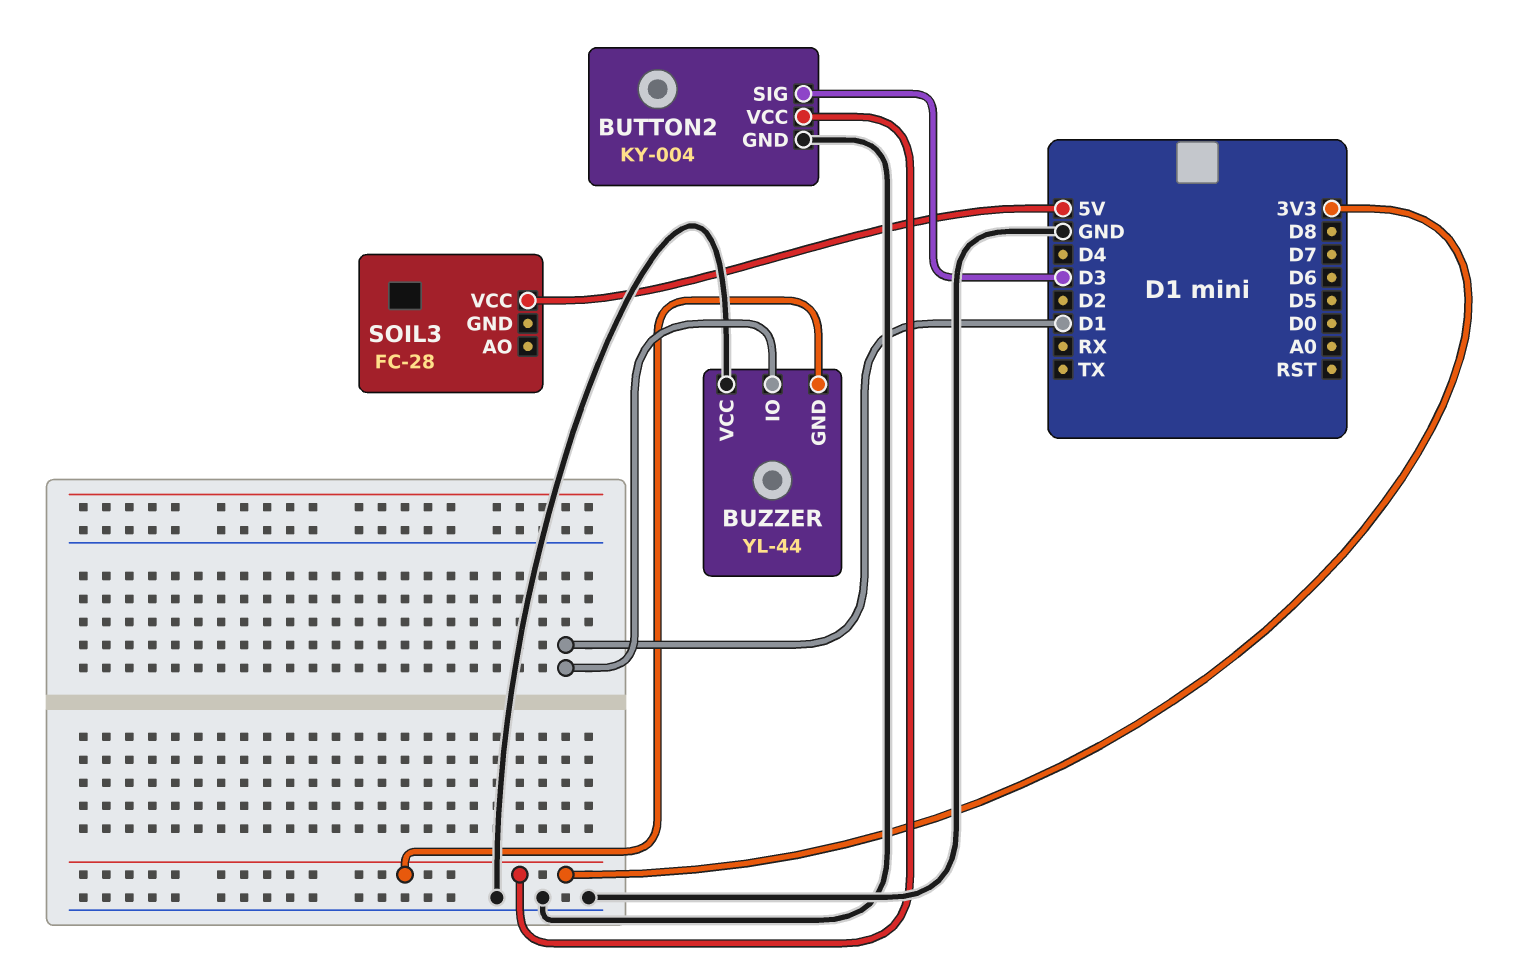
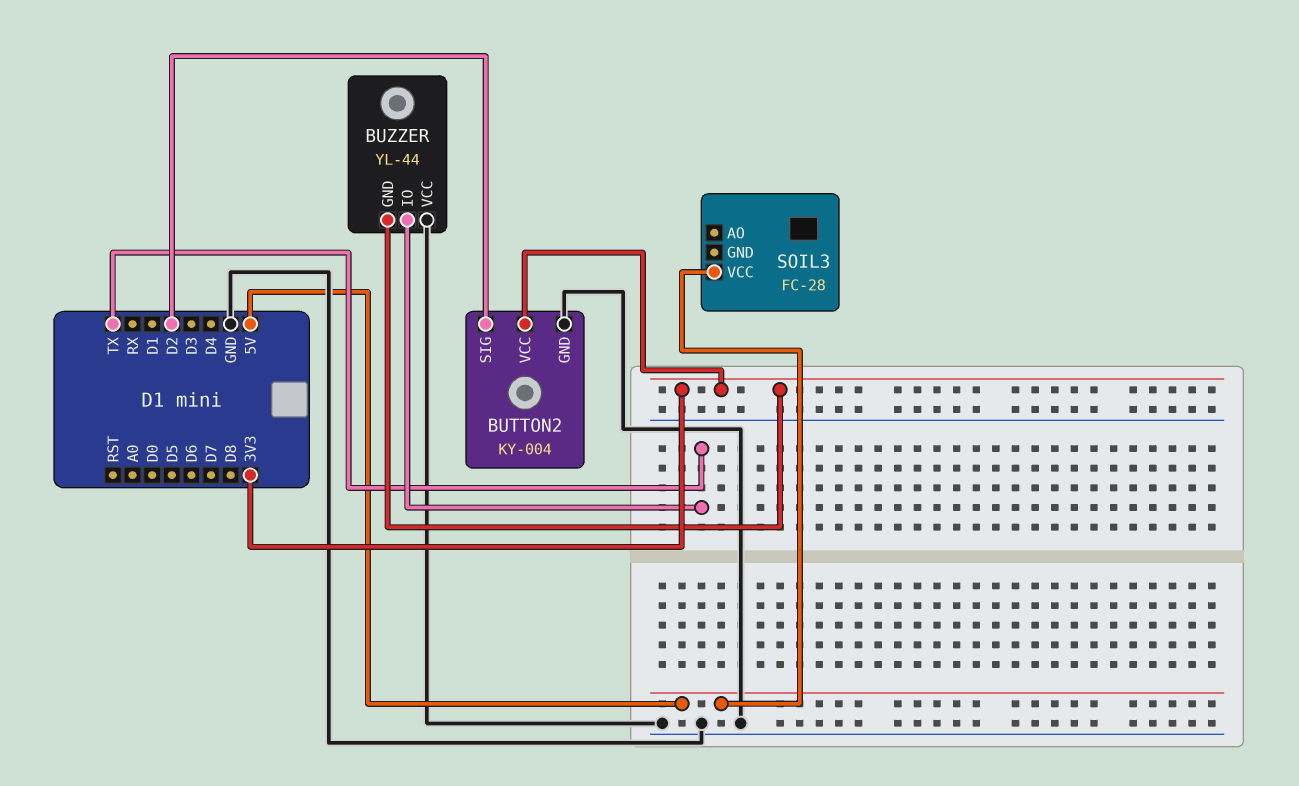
BUTTON2 pin SIG: D3 -> D2
BUZZER pin IO: D1 -> TX

